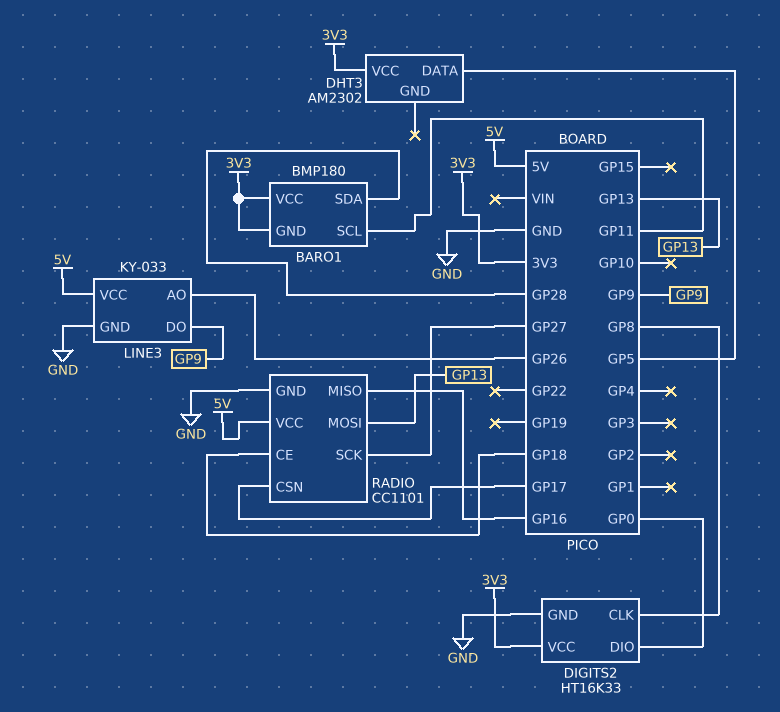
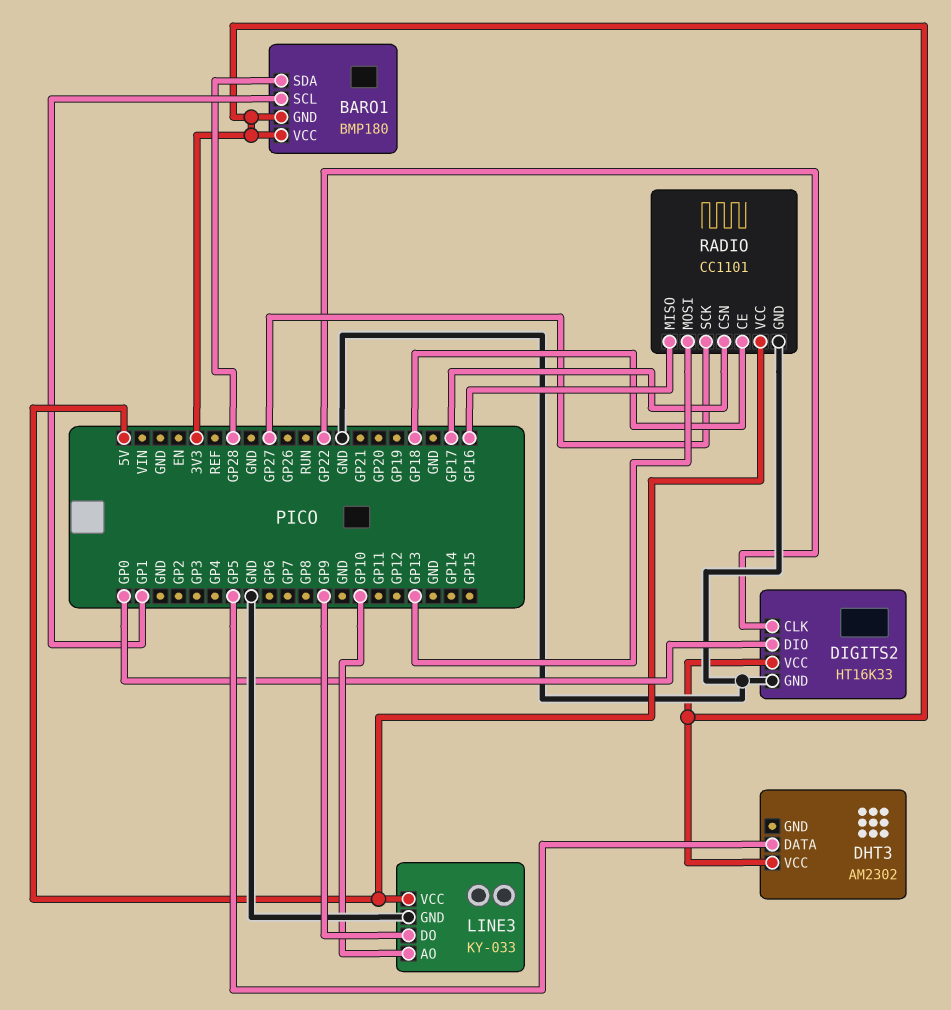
BARO1 pin SCL: GP11 -> GP1
DIGITS2 pin CLK: GP8 -> GP22
LINE3 pin AO: GP26 -> GP10

